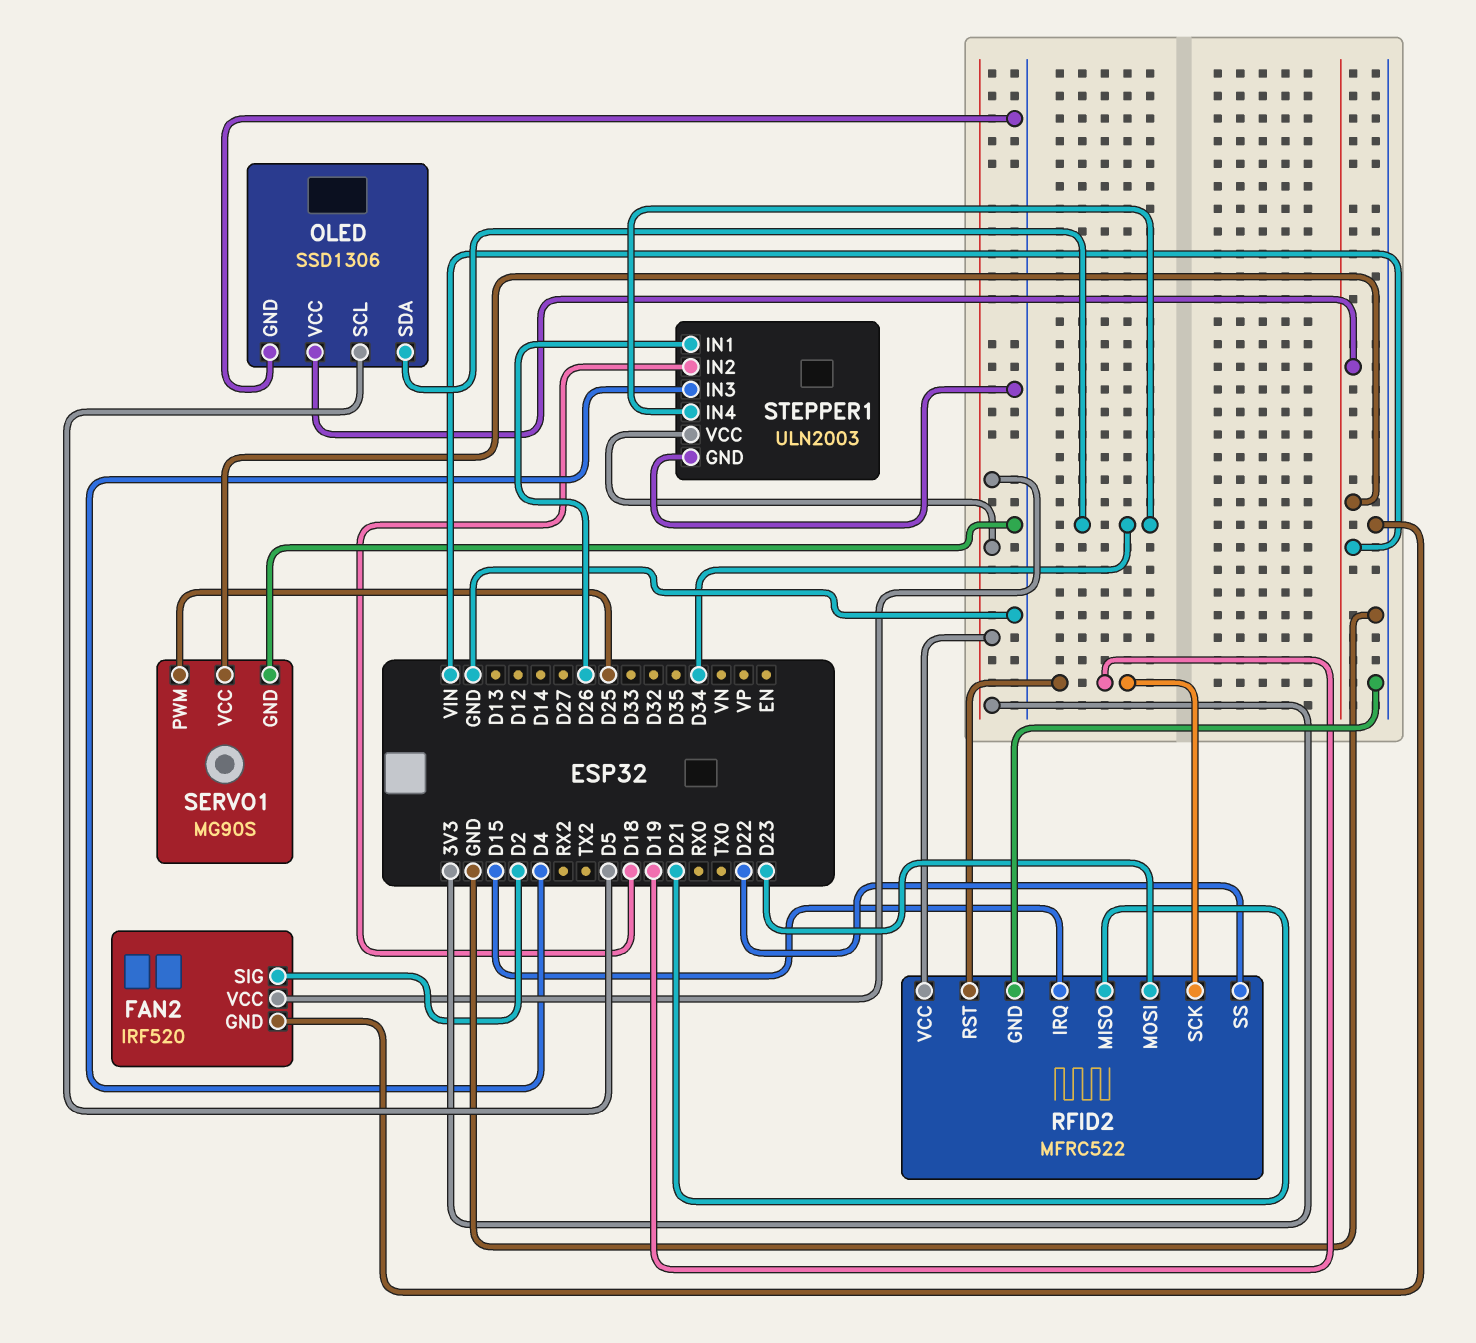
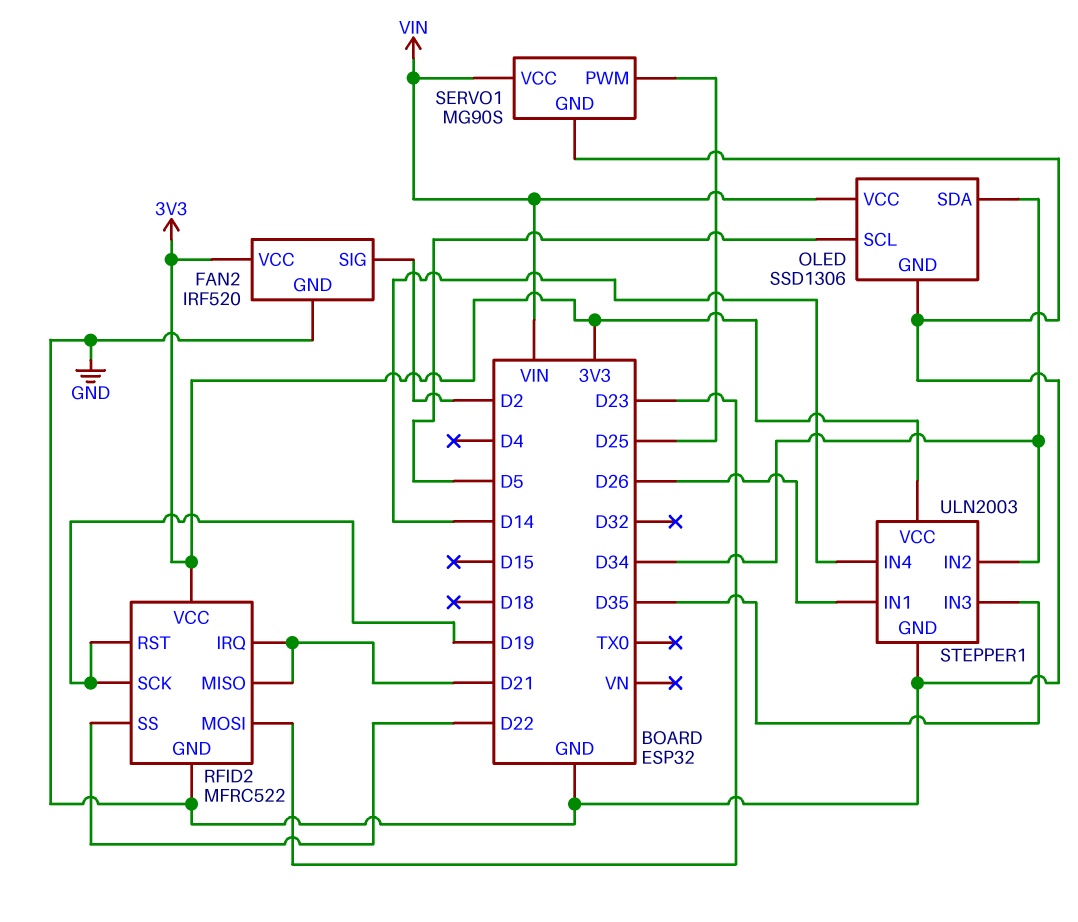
RFID2 pin IRQ: D15 -> D21
STEPPER1 pin IN2: D18 -> D34
STEPPER1 pin IN3: D4 -> D35
STEPPER1 pin IN4: D34 -> D14

